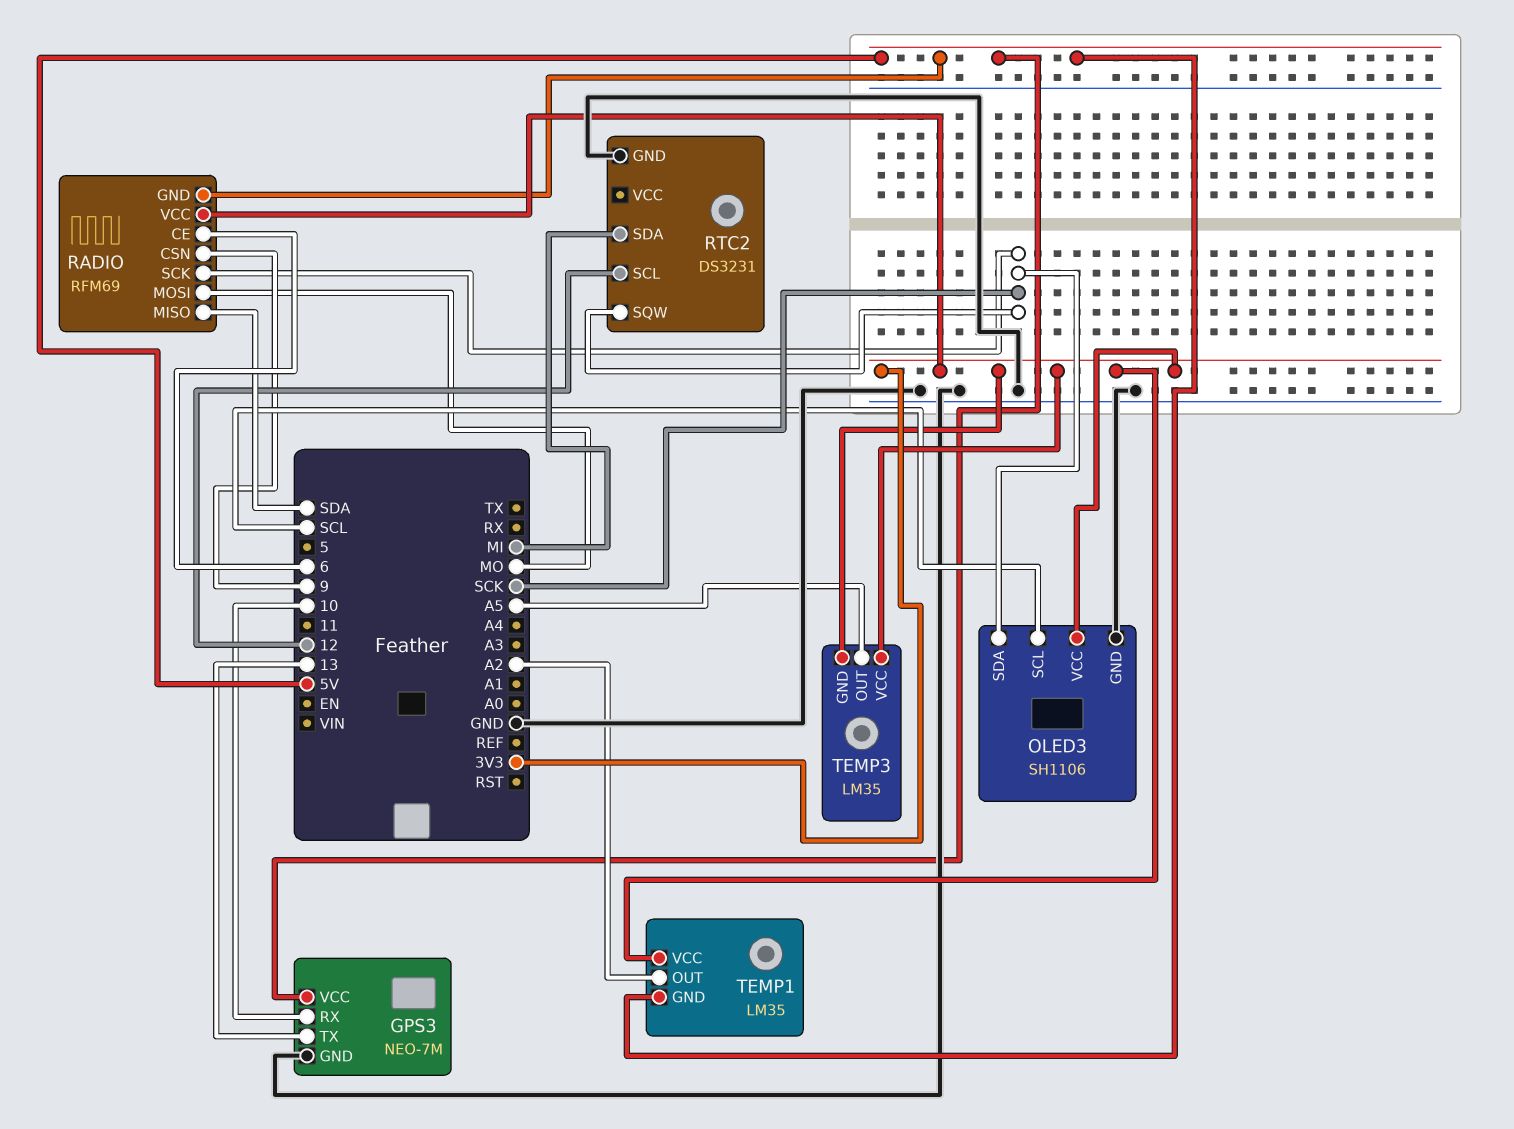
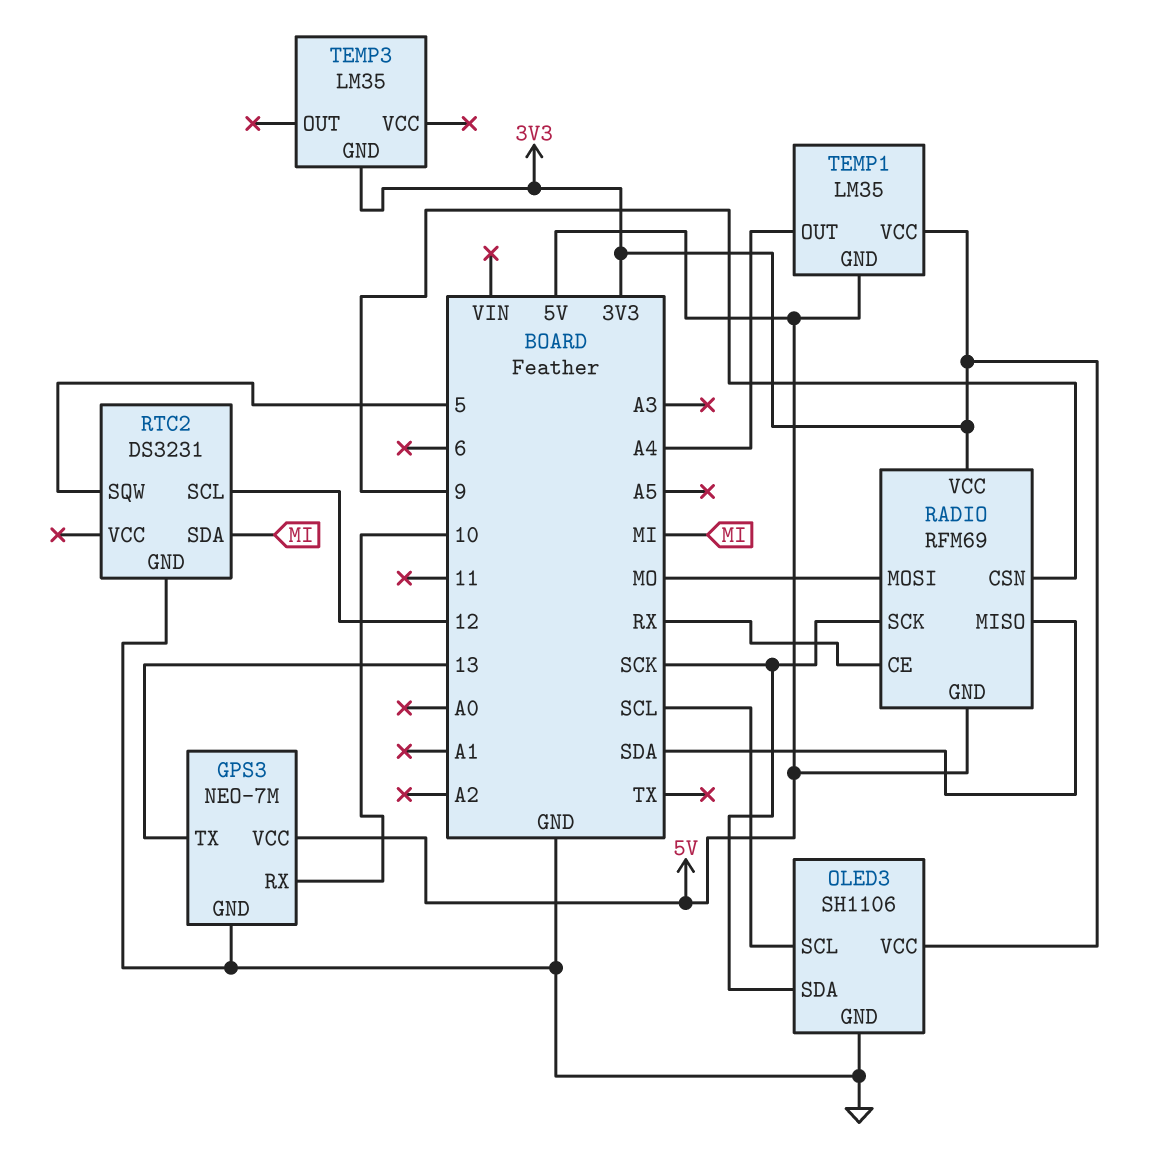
RADIO pin CE: 6 -> RX
RTC2 pin SQW: SCK -> 5
TEMP1 pin OUT: A2 -> A4
TEMP3 pin OUT: A5 -> none
TEMP3 pin VCC: 3V3 -> none

